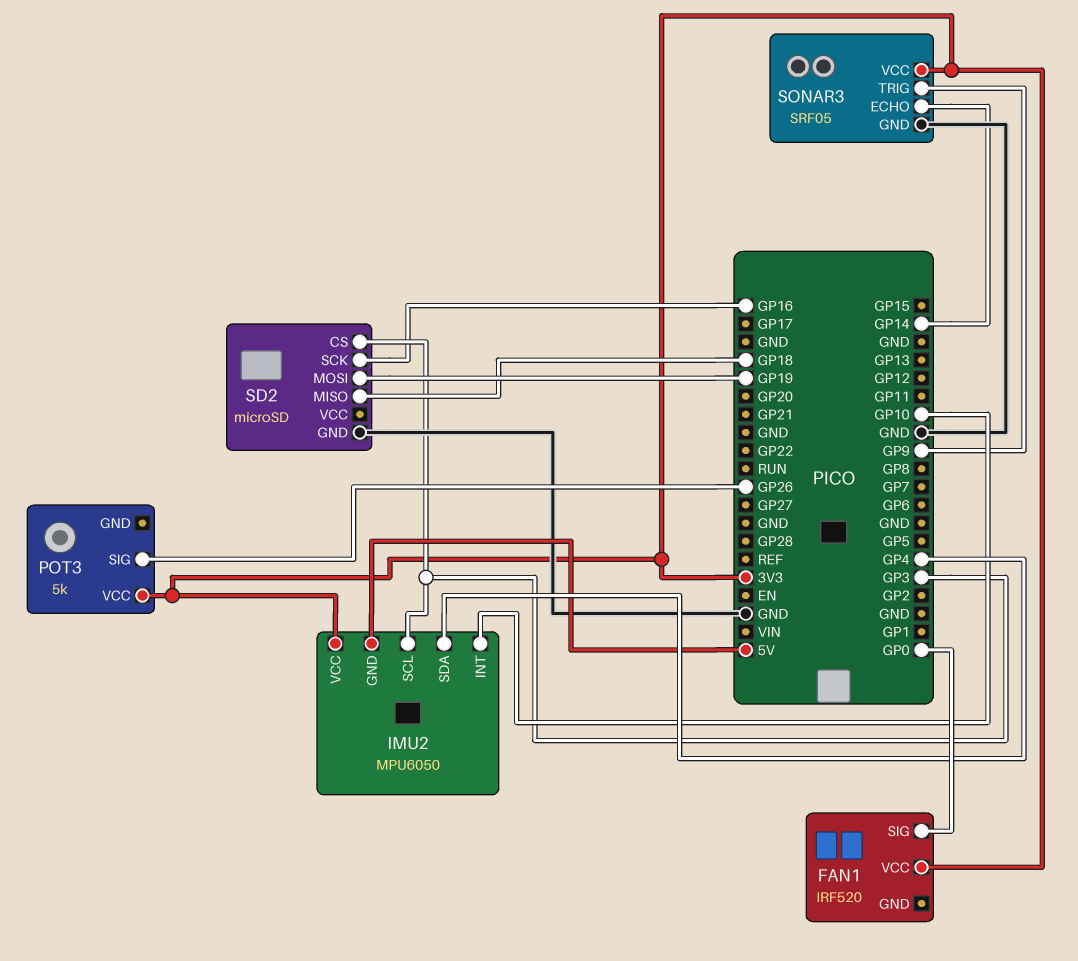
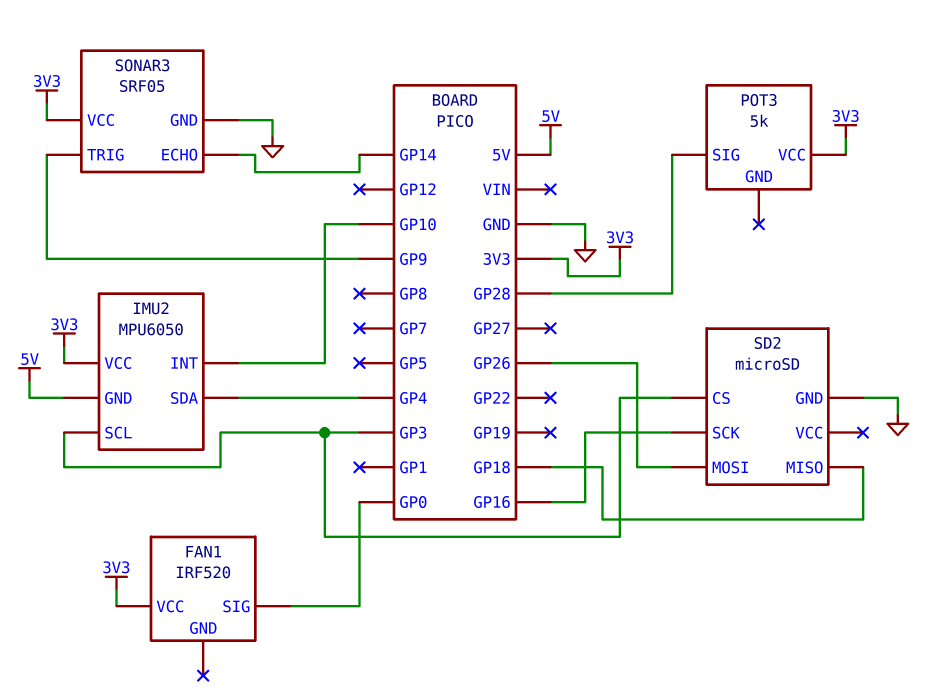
POT3 pin SIG: GP26 -> GP28
SD2 pin MOSI: GP19 -> GP26

